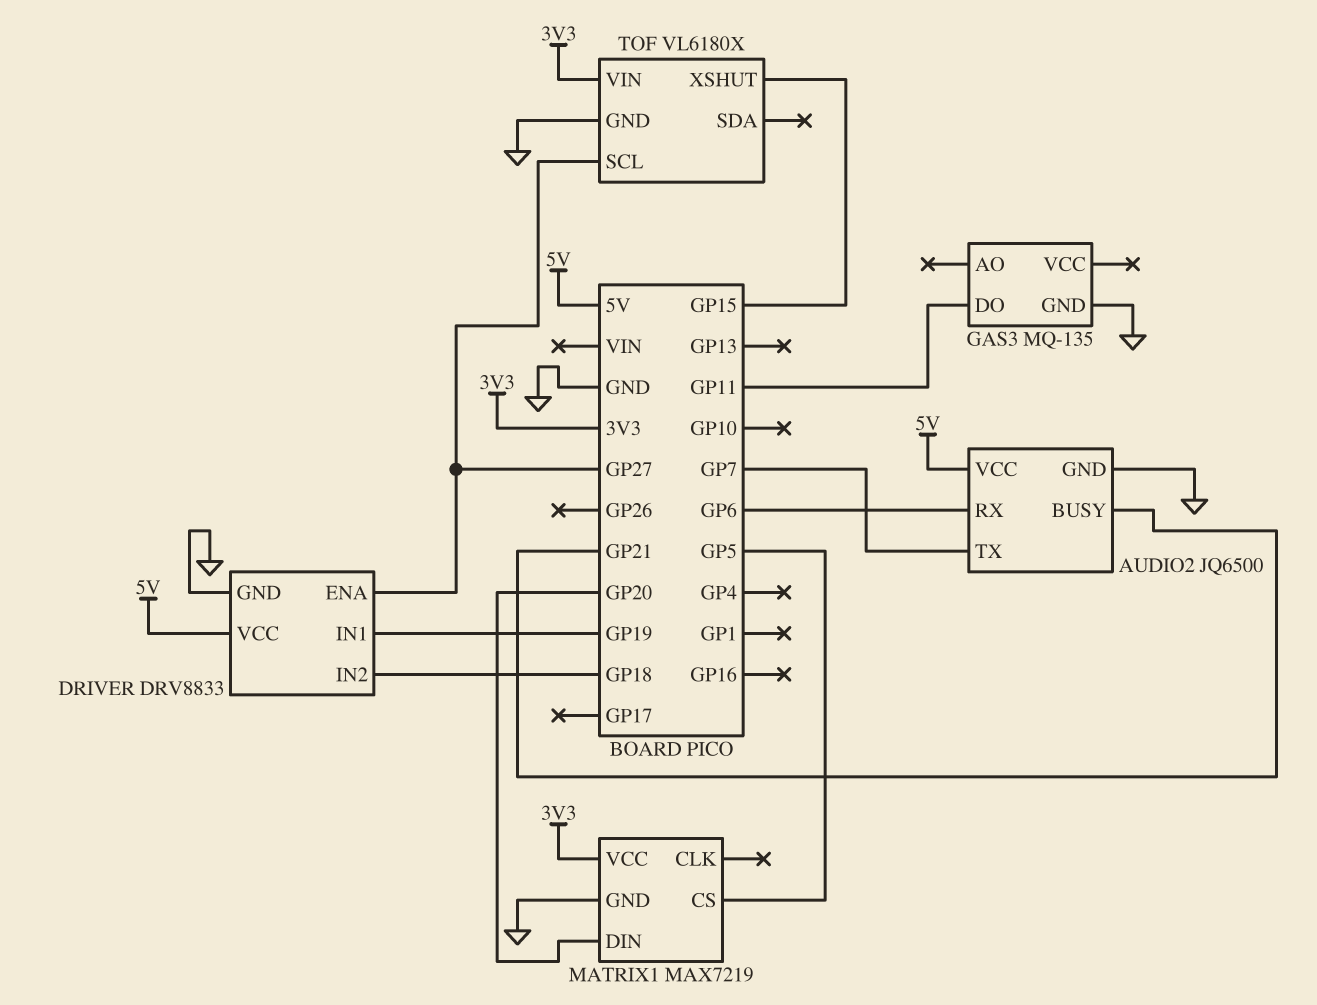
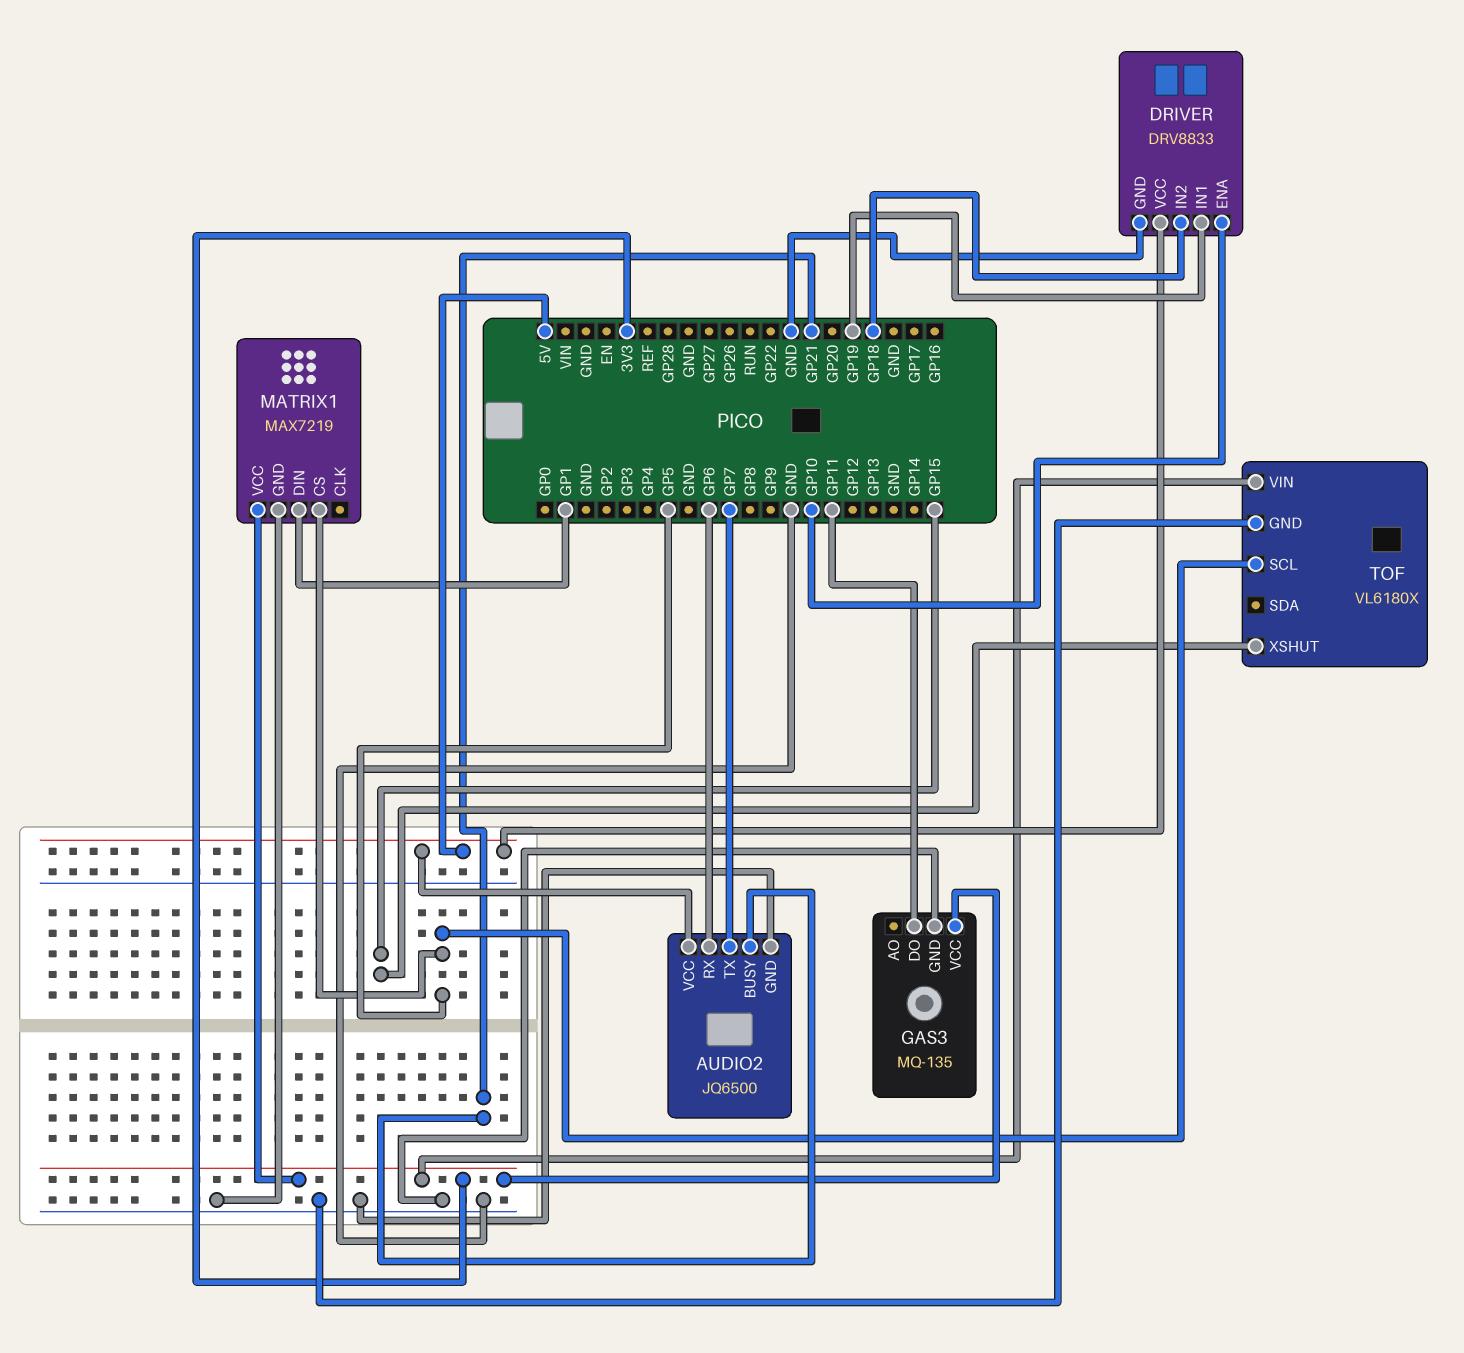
DRIVER pin ENA: GP27 -> GP10
GAS3 pin VCC: none -> 3V3
MATRIX1 pin DIN: GP20 -> GP1
TOF pin SCL: GP27 -> GP5

